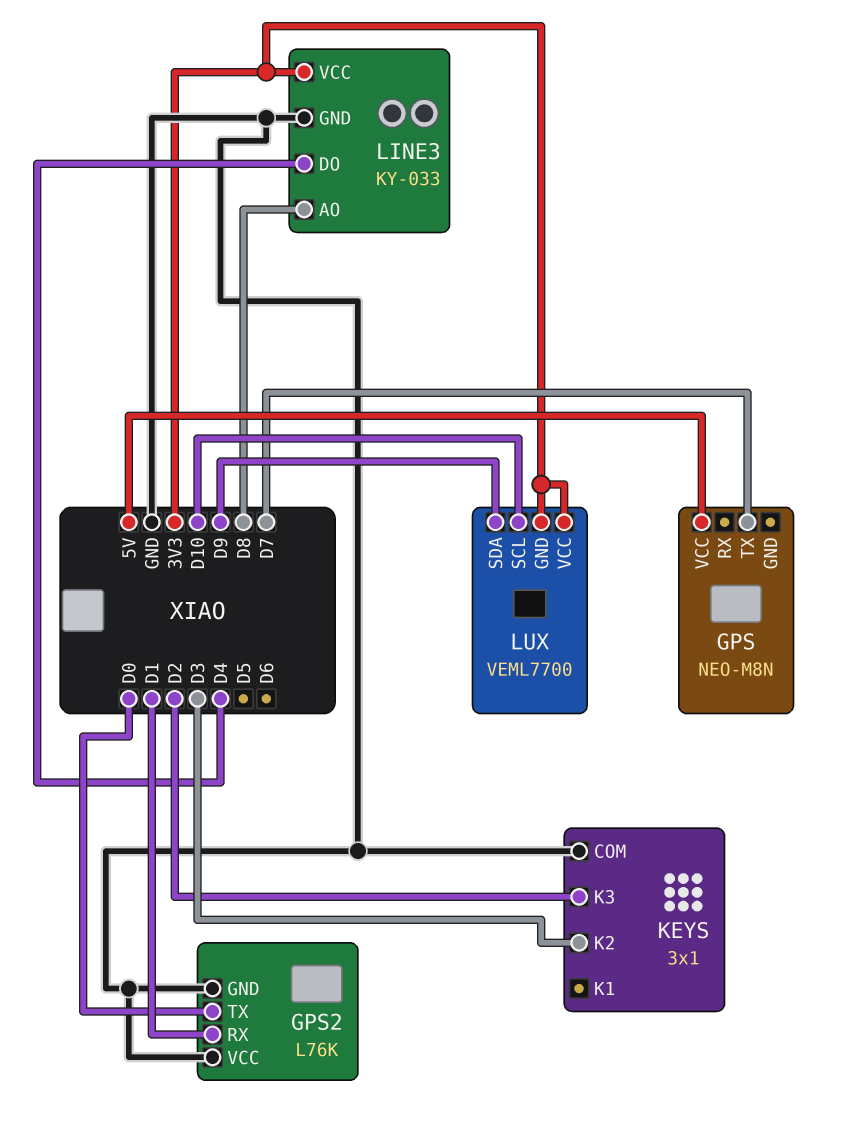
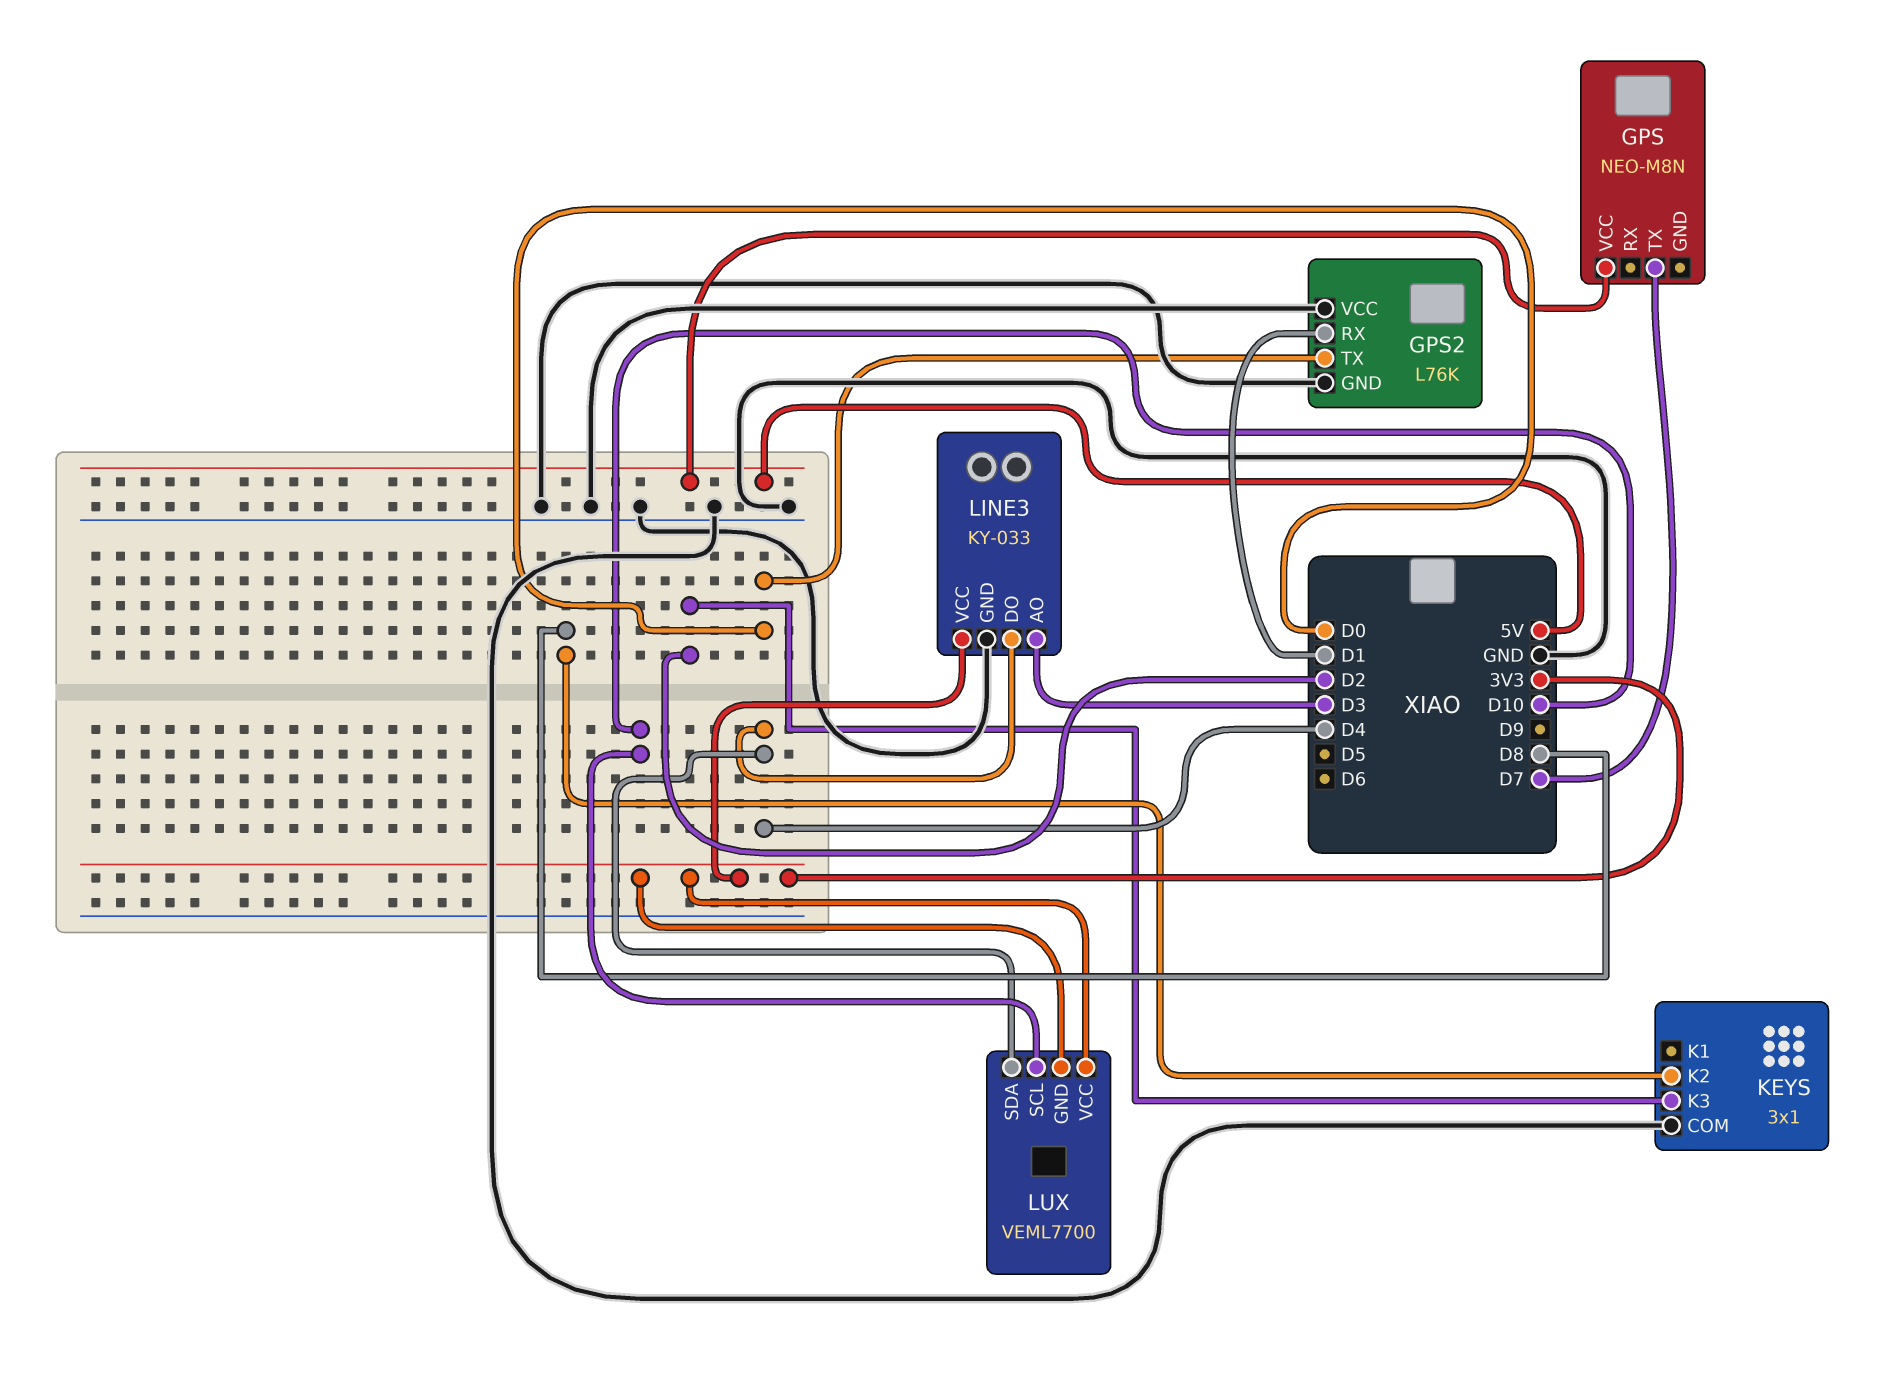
KEYS pin K2: D3 -> D8
LINE3 pin AO: D8 -> D3
LUX pin SDA: D9 -> D4

